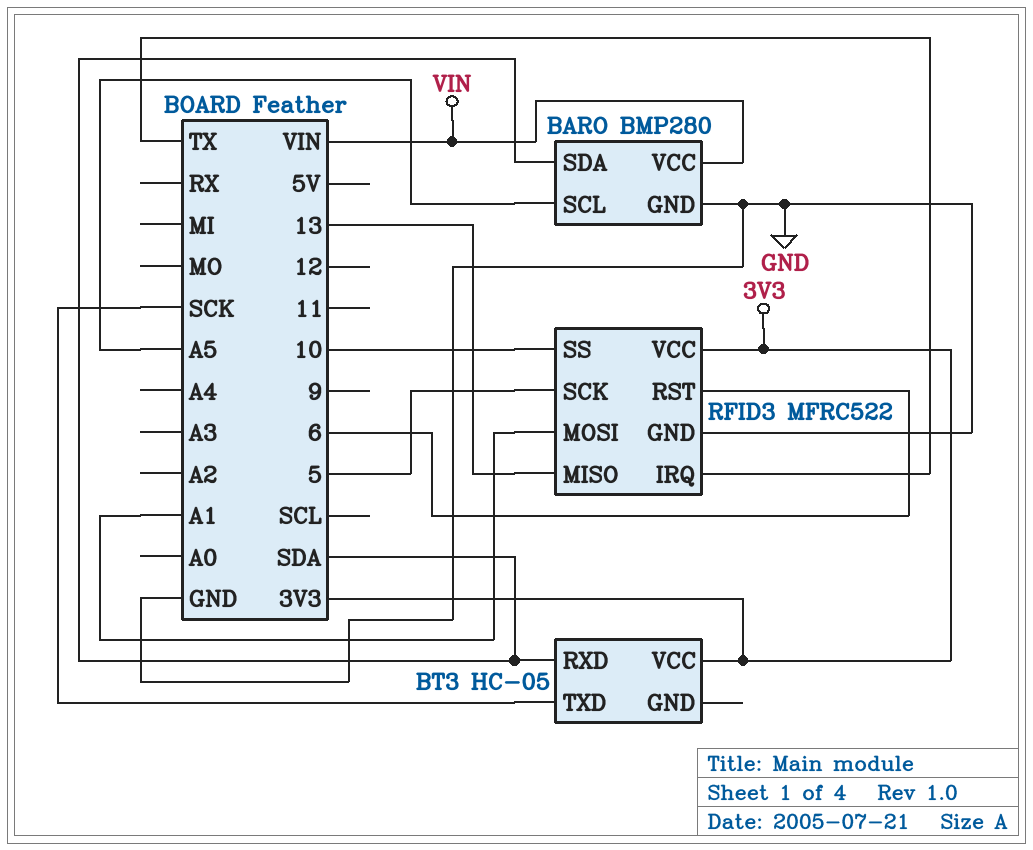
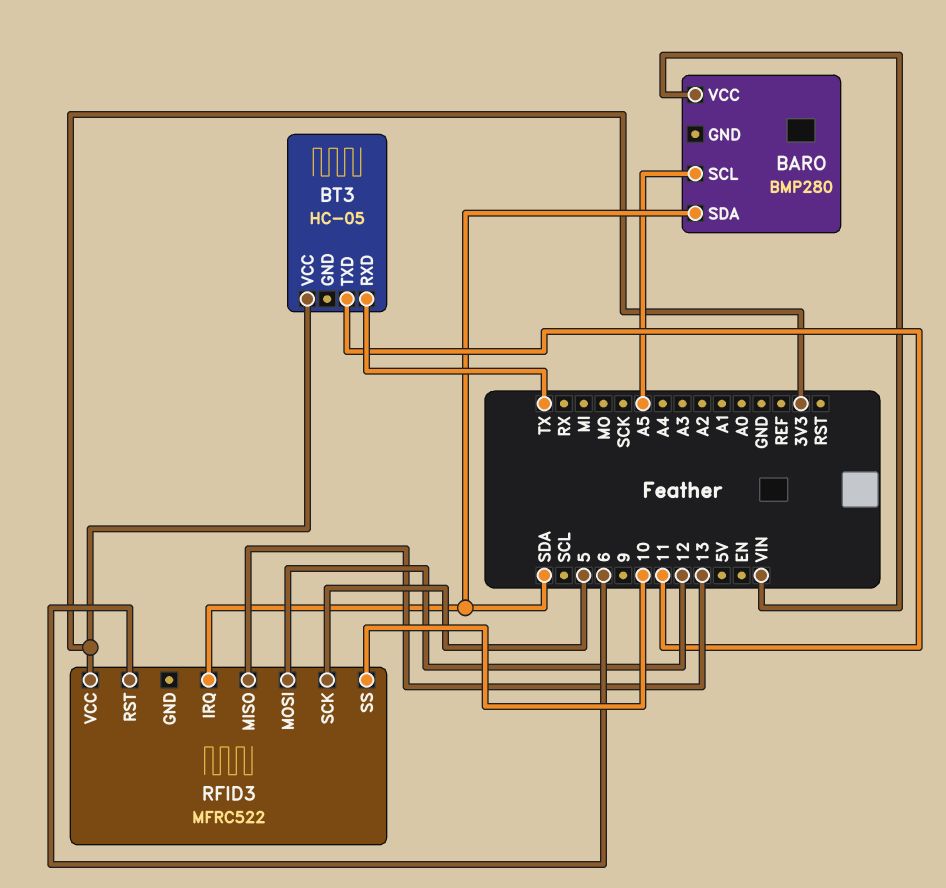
BARO pin GND: GND -> none
BT3 pin RXD: SDA -> TX
BT3 pin TXD: SCK -> 11
RFID3 pin GND: GND -> none
RFID3 pin IRQ: TX -> SDA
RFID3 pin MOSI: A1 -> 12

